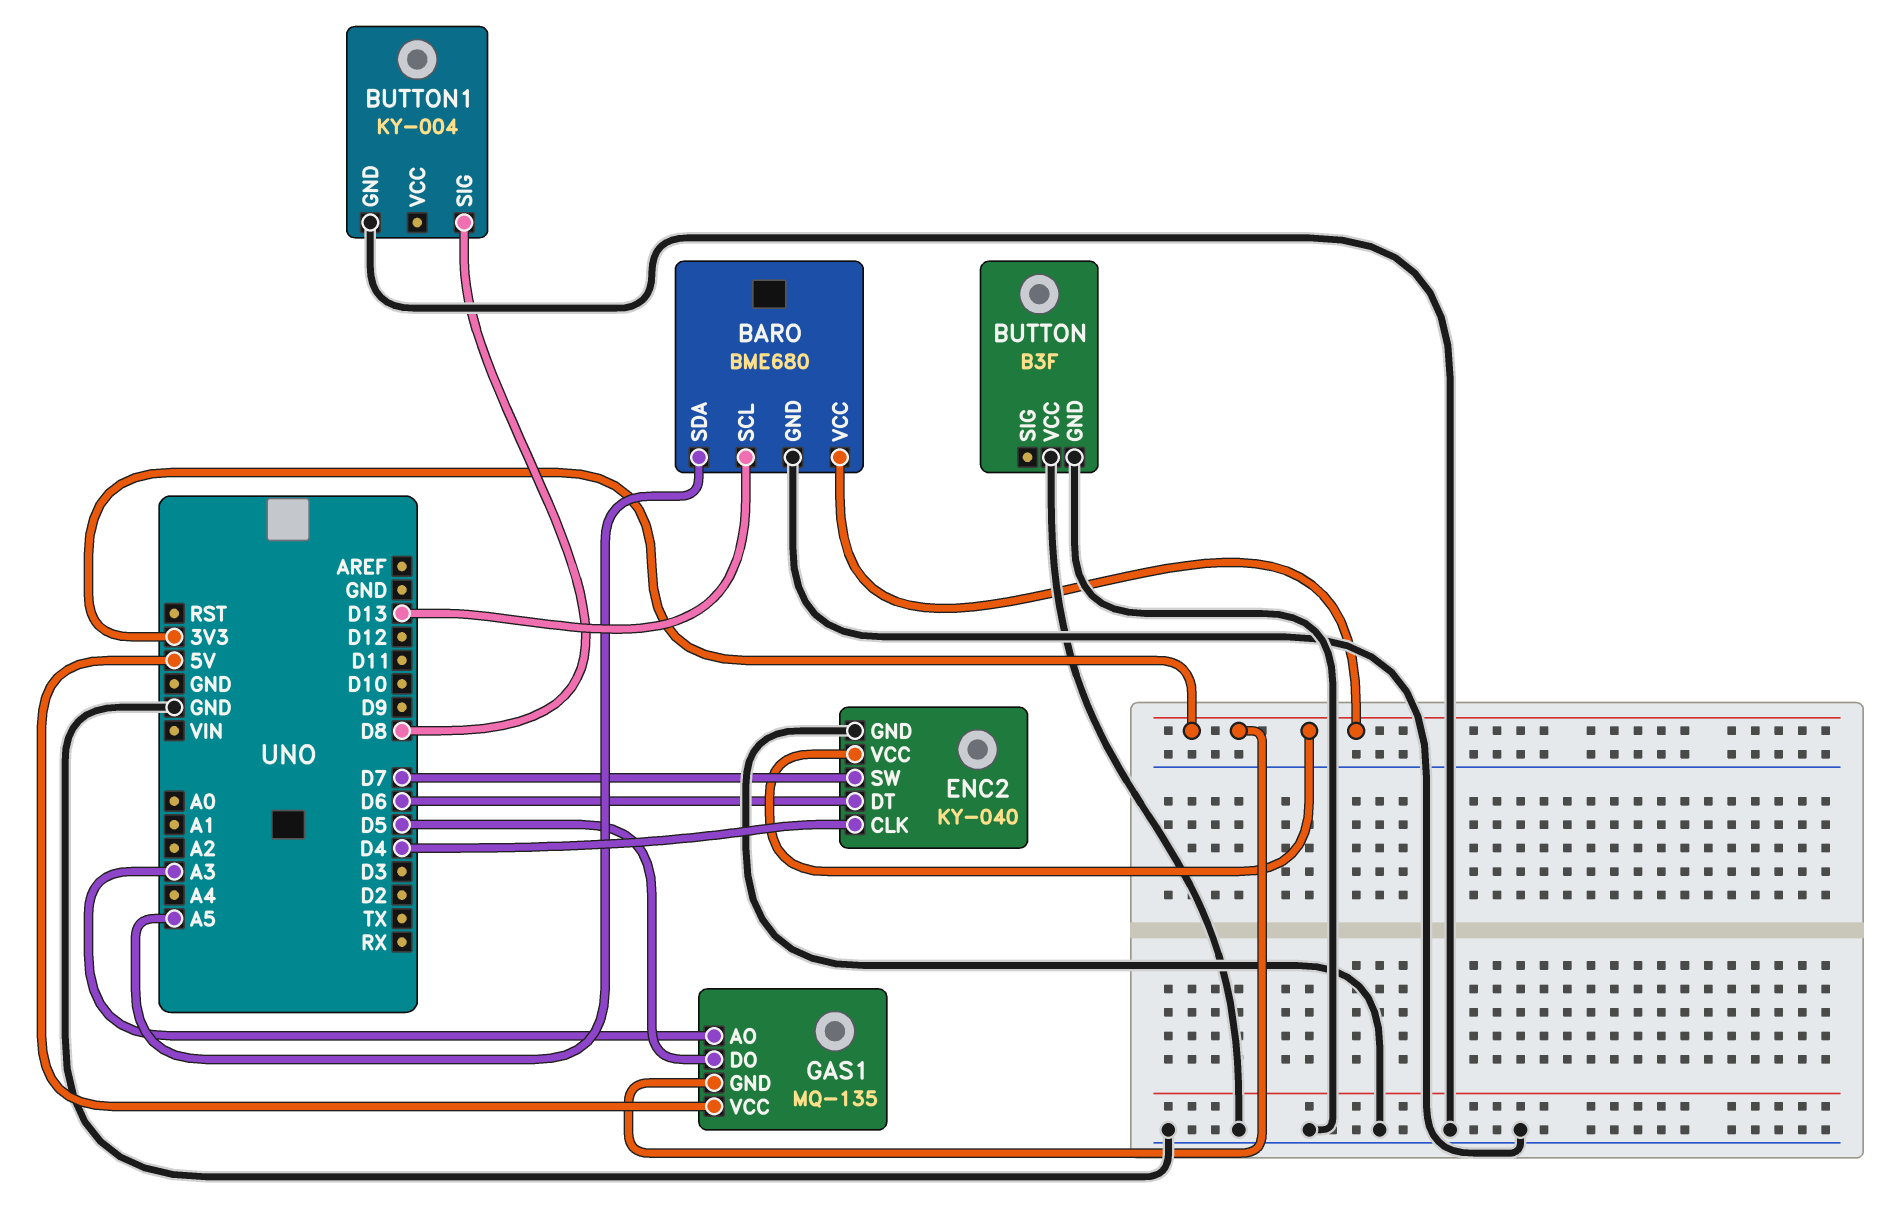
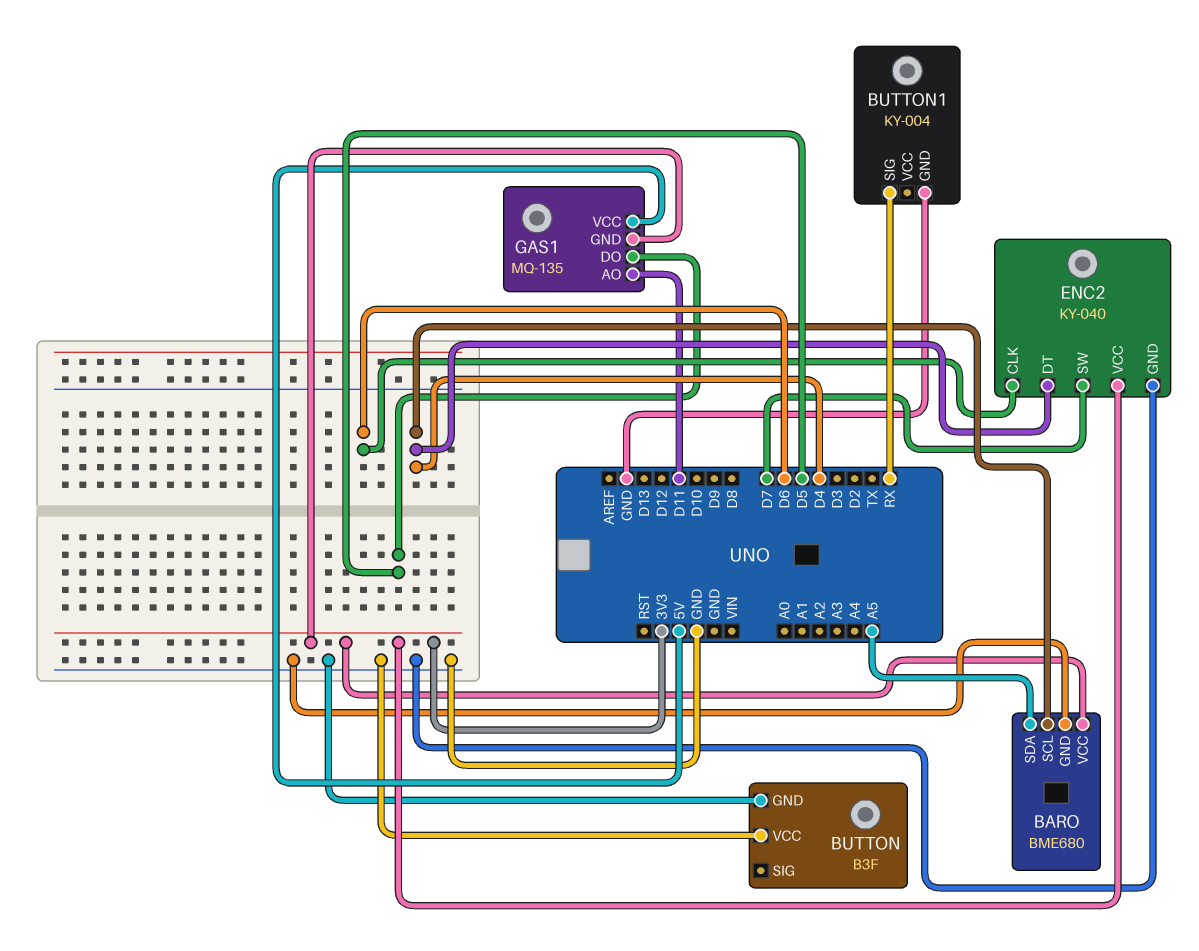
BARO pin SCL: D13 -> D4
BUTTON1 pin SIG: D8 -> RX
ENC2 pin CLK: D4 -> D6
ENC2 pin DT: D6 -> D4
GAS1 pin AO: A3 -> D11

